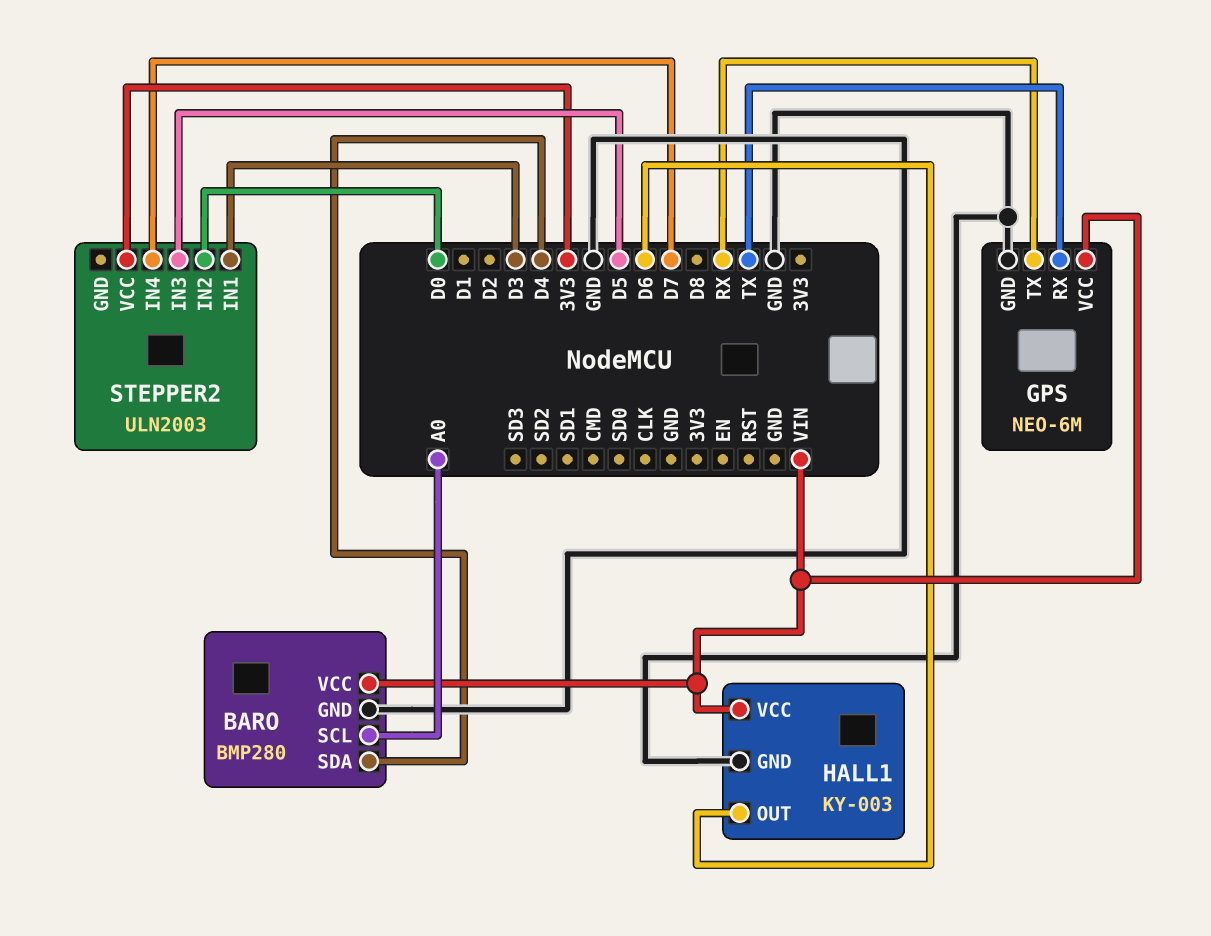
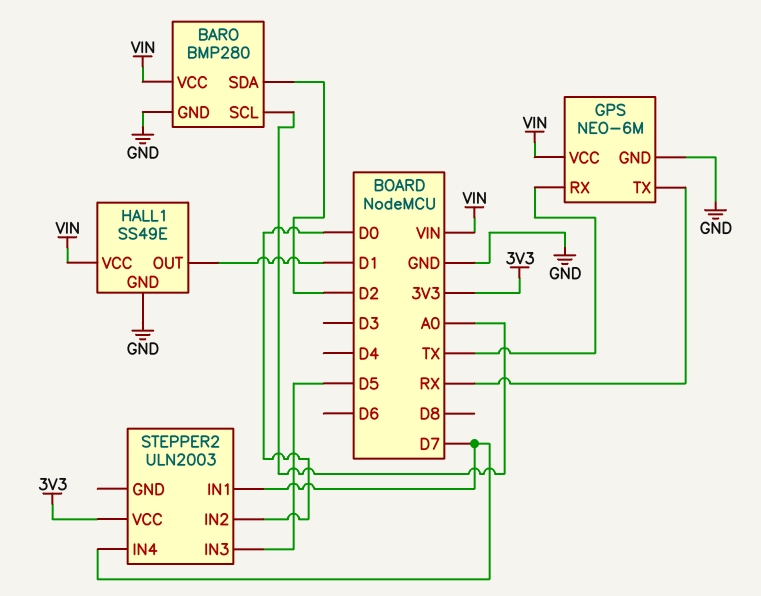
BARO pin SDA: D4 -> D2
HALL1: KY-003 -> SS49E
HALL1 pin OUT: D6 -> D1
STEPPER2 pin IN1: D3 -> D7

